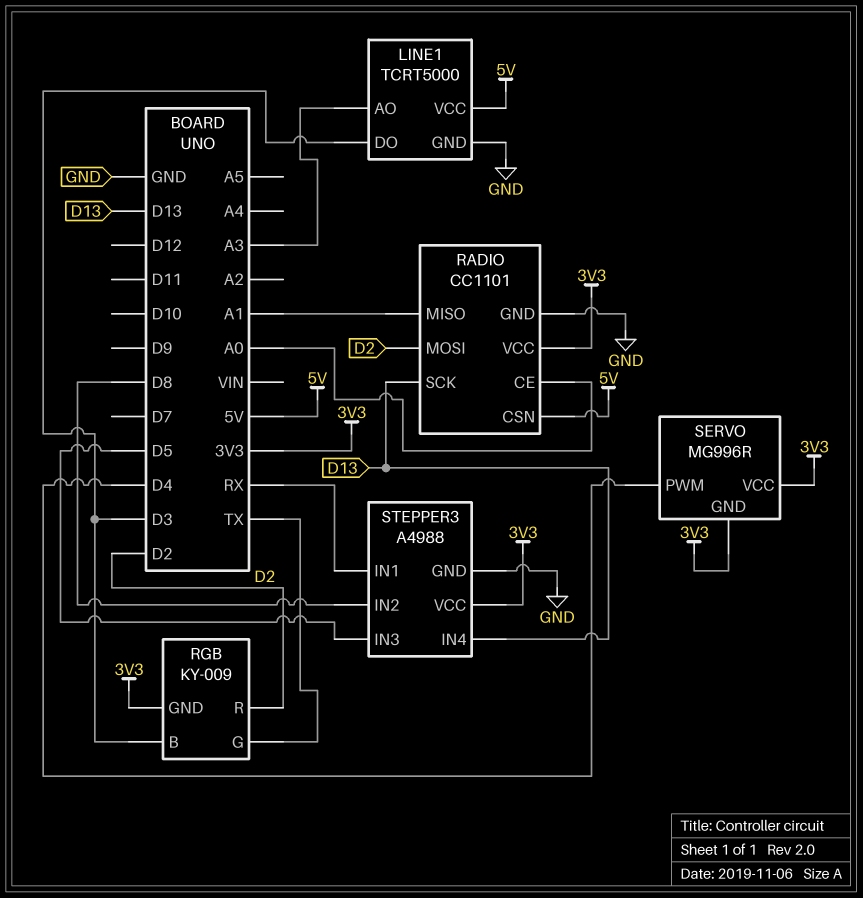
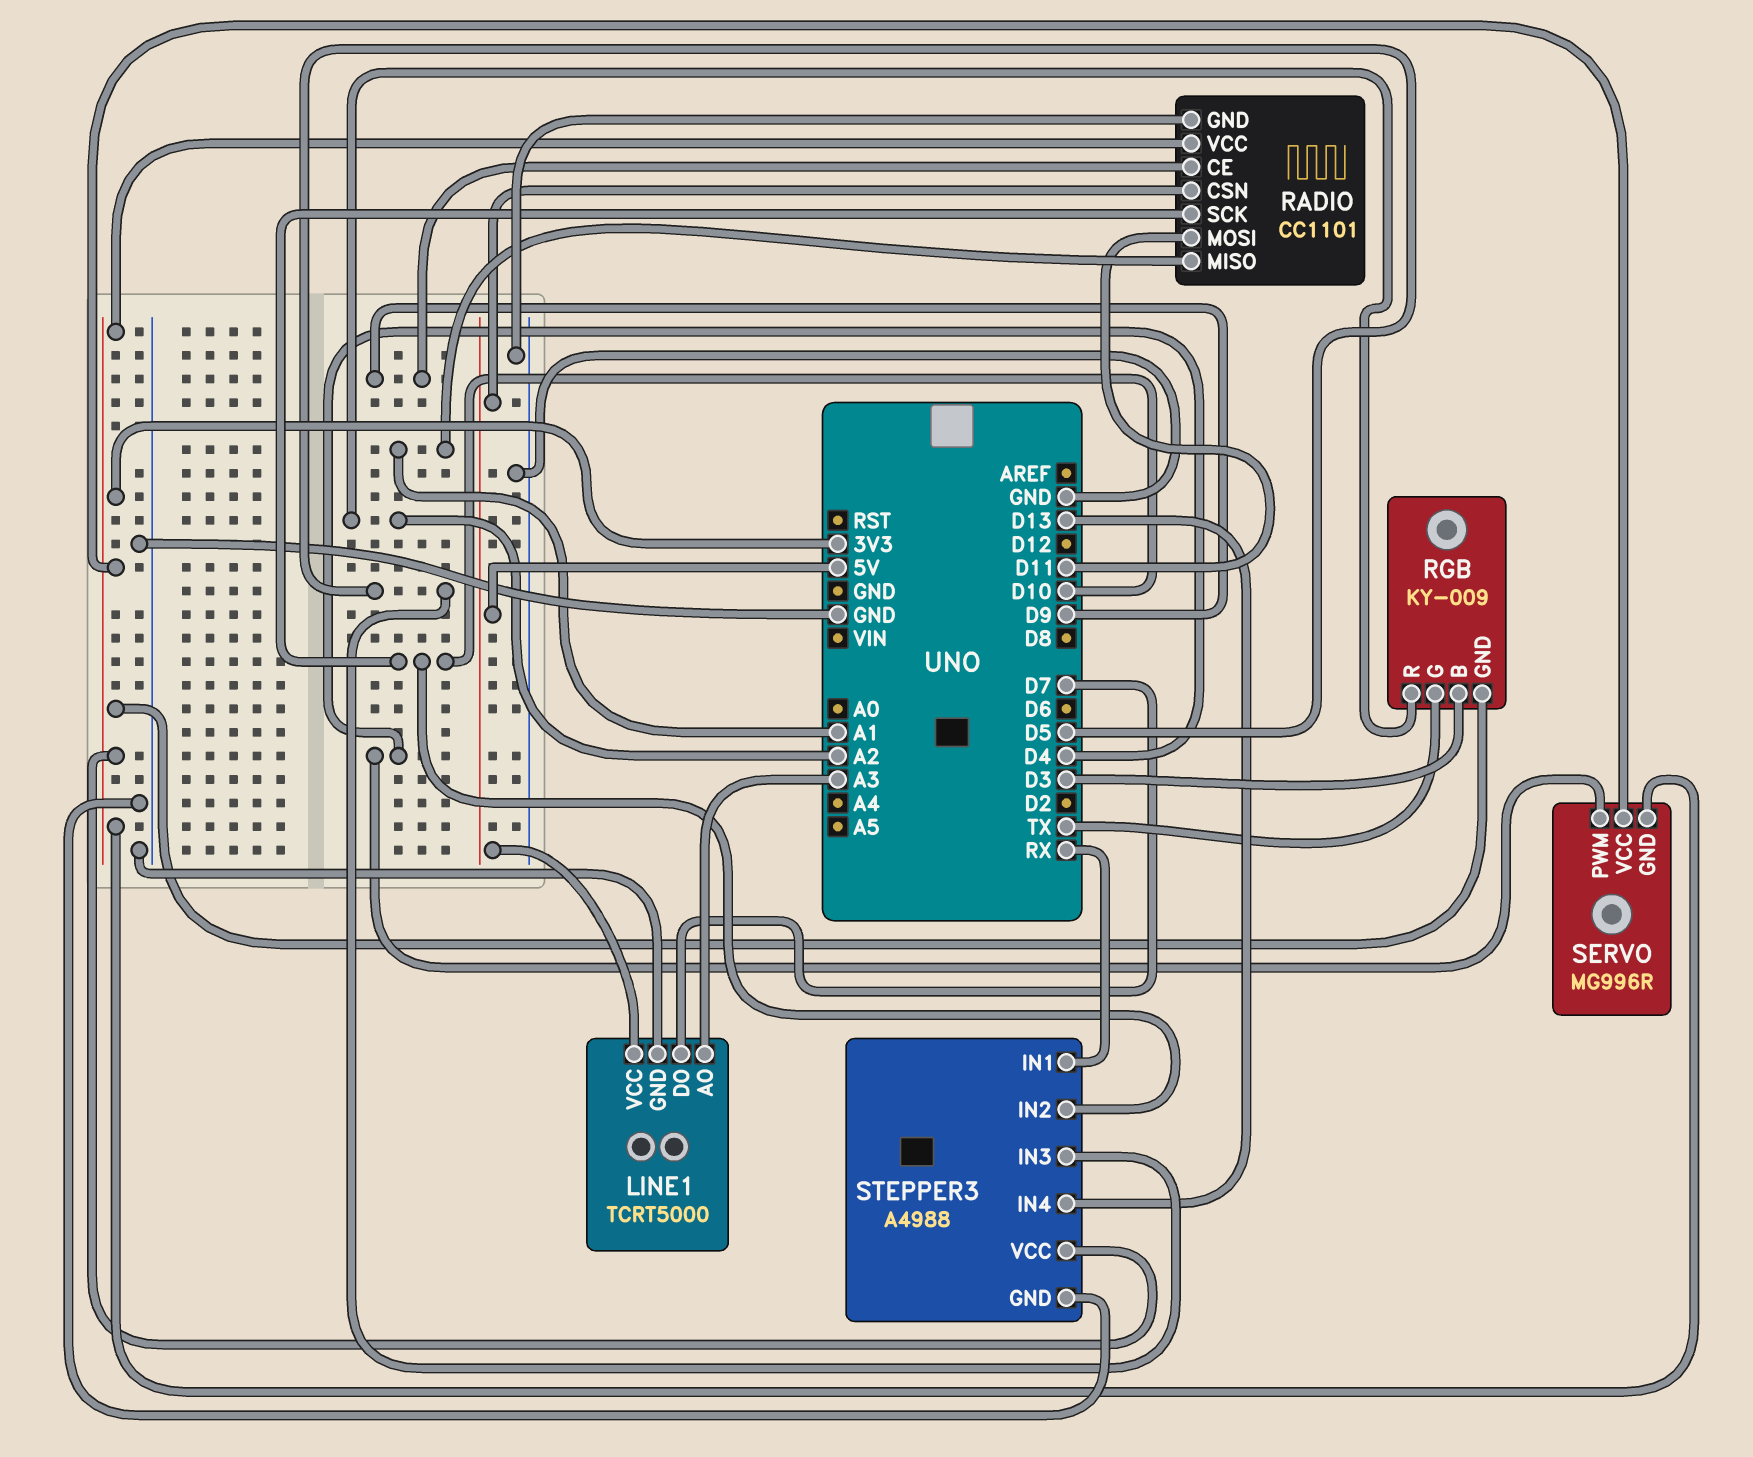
LINE1 pin DO: D3 -> D7
RADIO pin CE: A0 -> D9
RADIO pin MOSI: D2 -> D11
RADIO pin SCK: D13 -> D10
RGB pin R: D2 -> A2
STEPPER3 pin IN2: D8 -> D10

